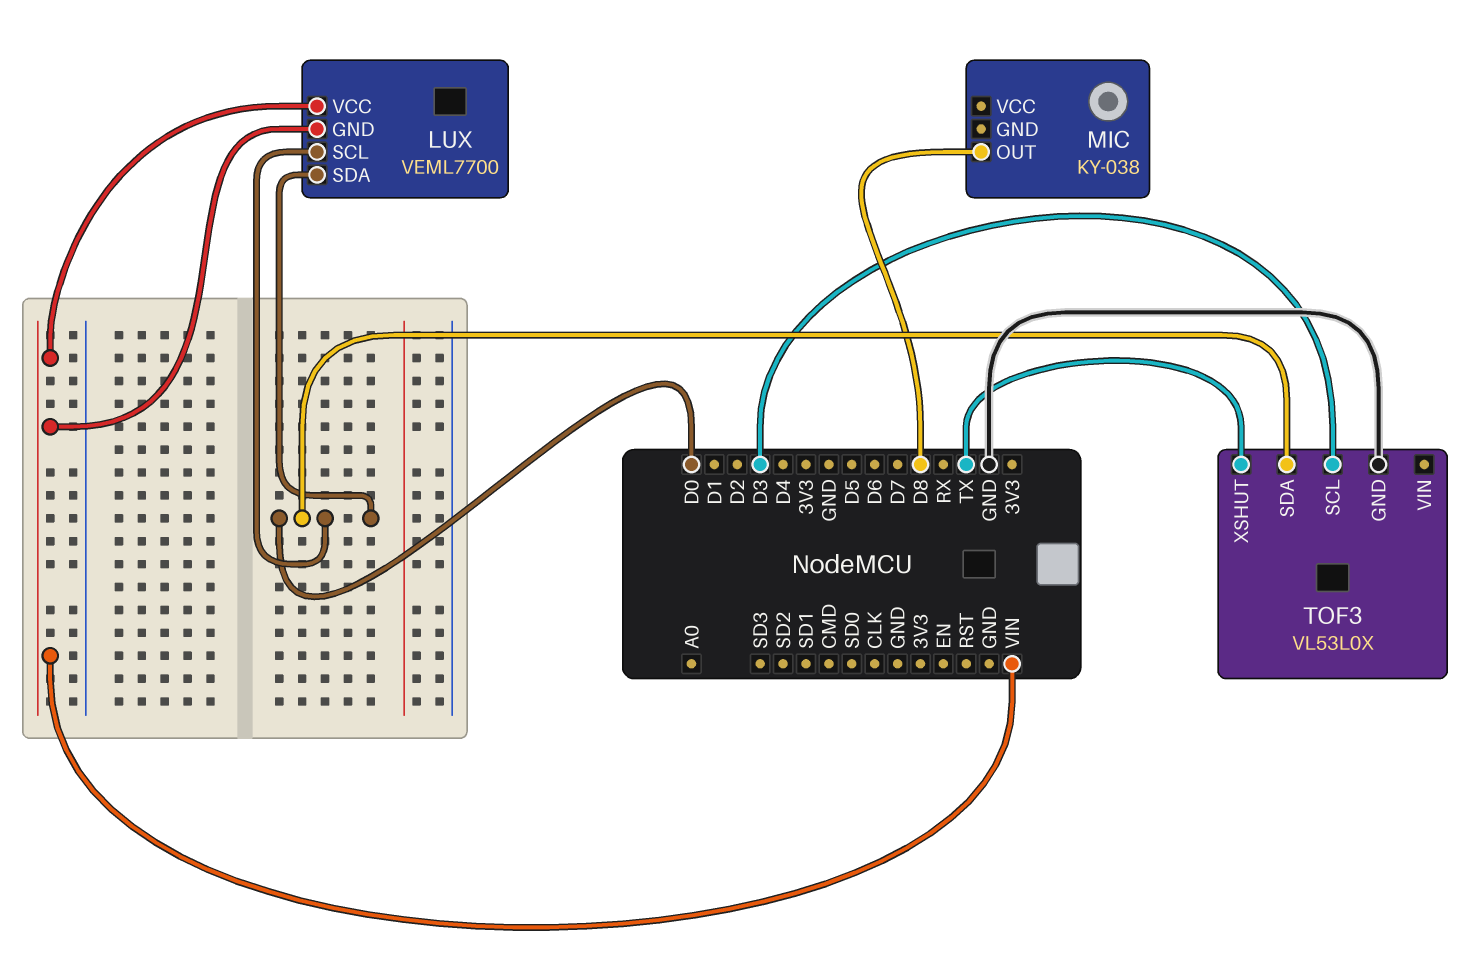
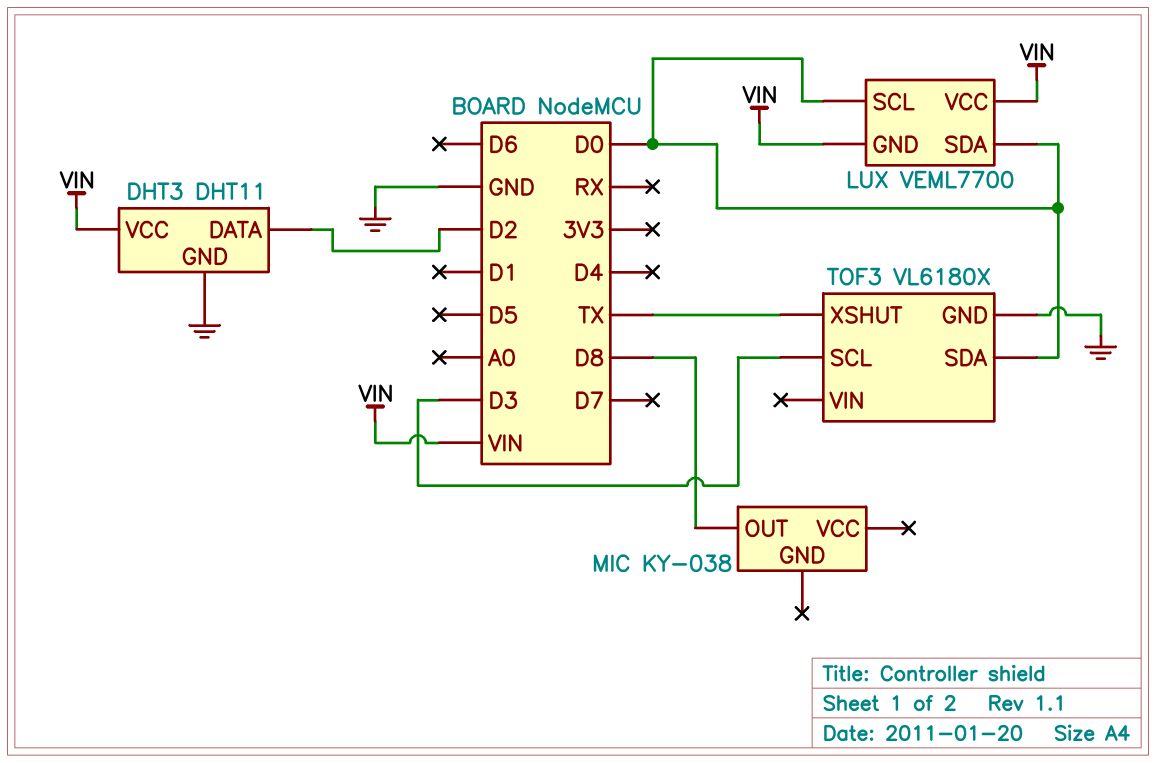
DHT3: none -> DHT11
DHT3 pin DATA: none -> D2
DHT3 pin GND: none -> GND
DHT3 pin VCC: none -> VIN
TOF3: VL53L0X -> VL6180X

